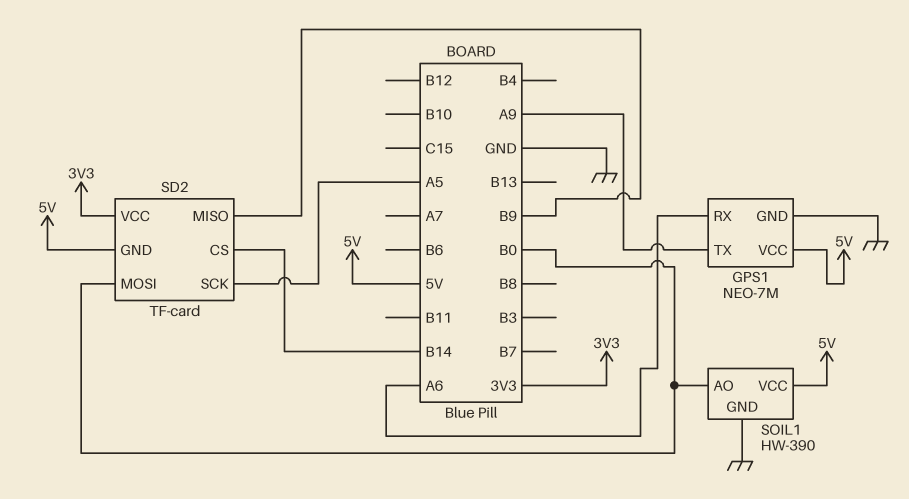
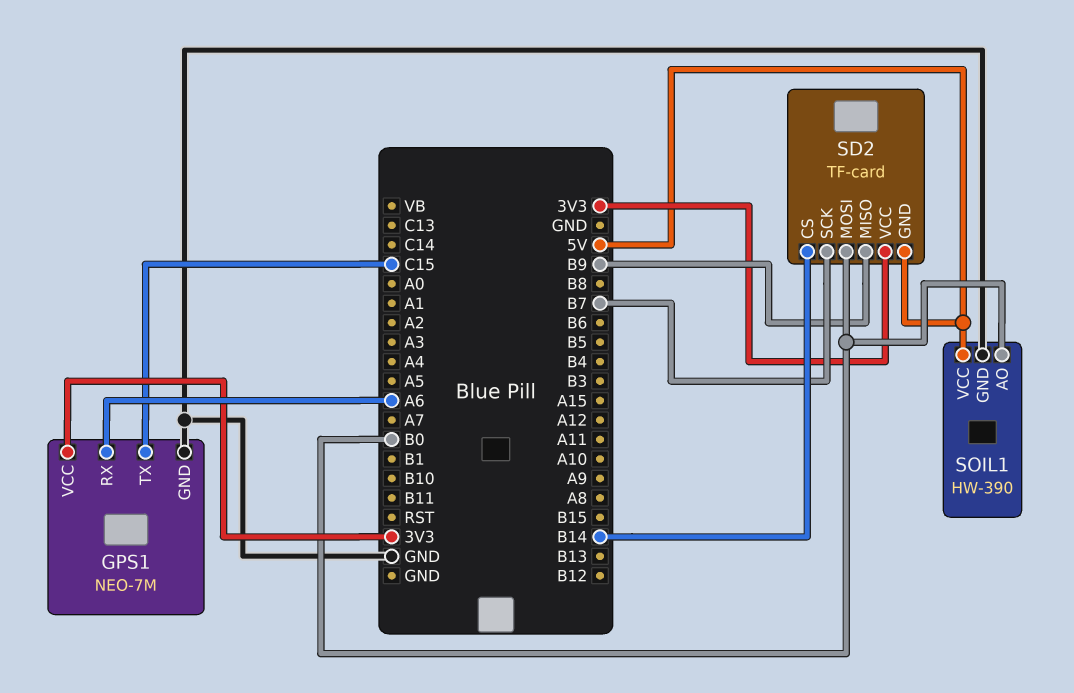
GPS1 pin TX: A9 -> C15
GPS1 pin VCC: 5V -> 3V3
SD2 pin SCK: A5 -> B7

